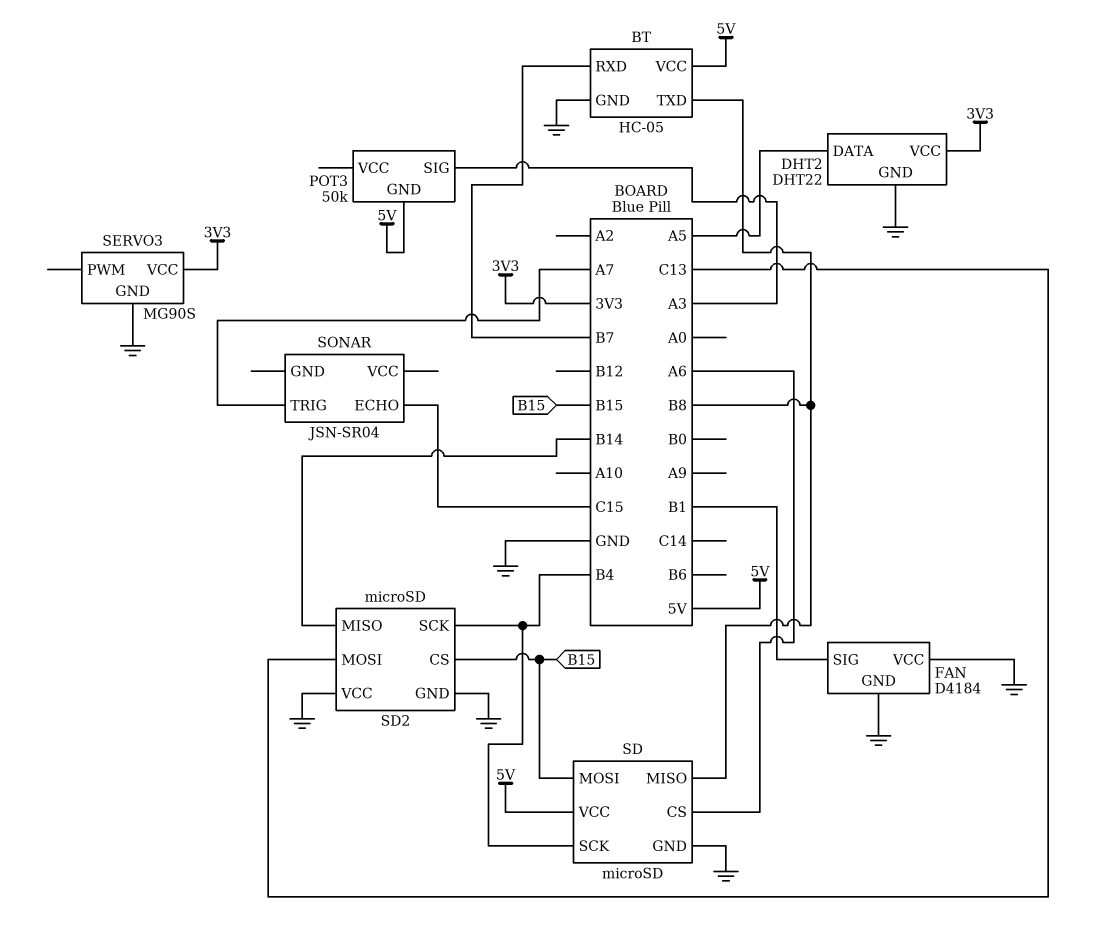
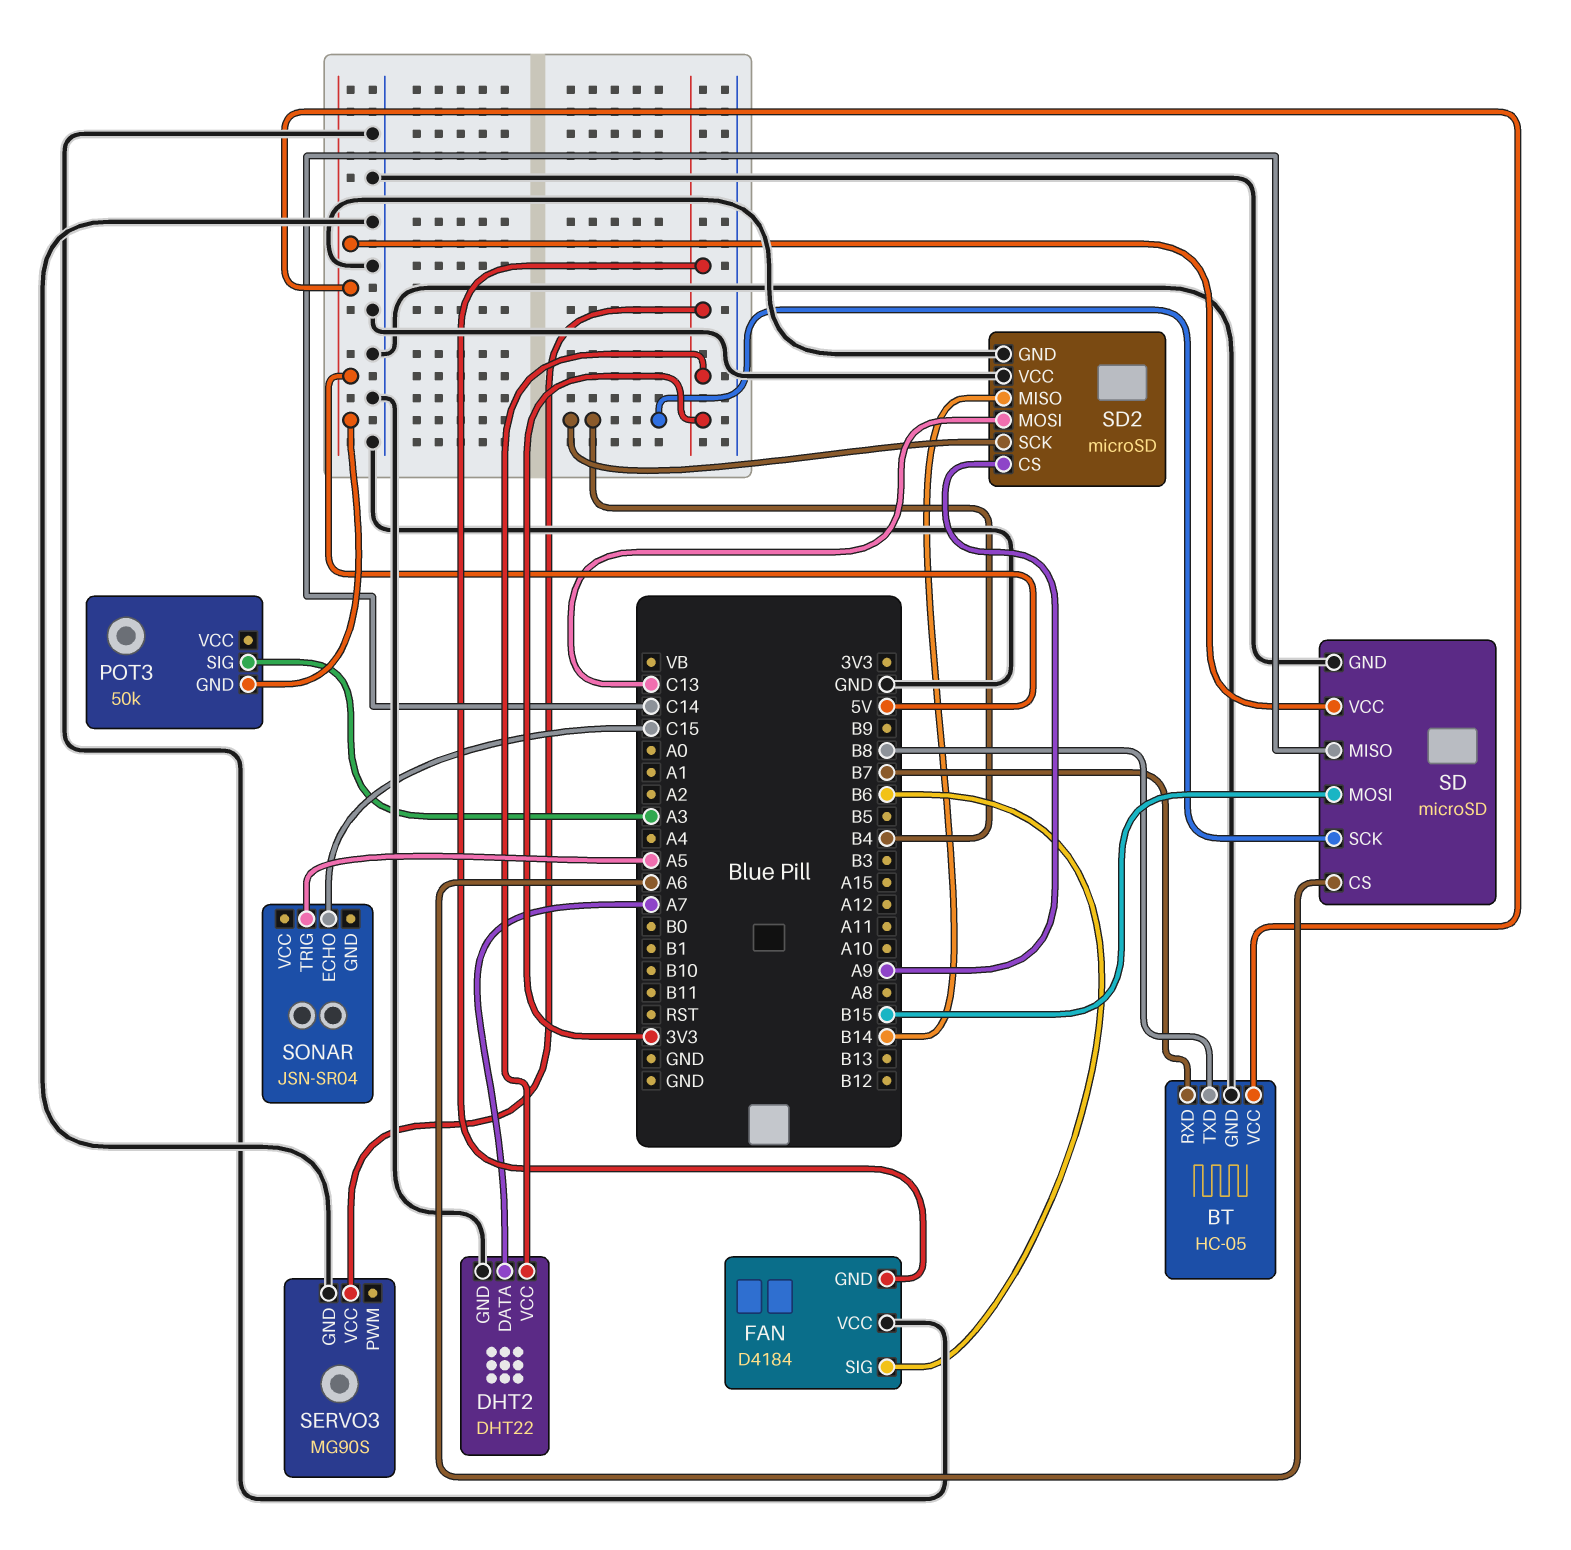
DHT2 pin DATA: A5 -> A7
FAN pin GND: GND -> 3V3
FAN pin SIG: B1 -> B6
SD pin MISO: B8 -> C14
SD2 pin CS: B15 -> A9
SONAR pin TRIG: A7 -> A5

